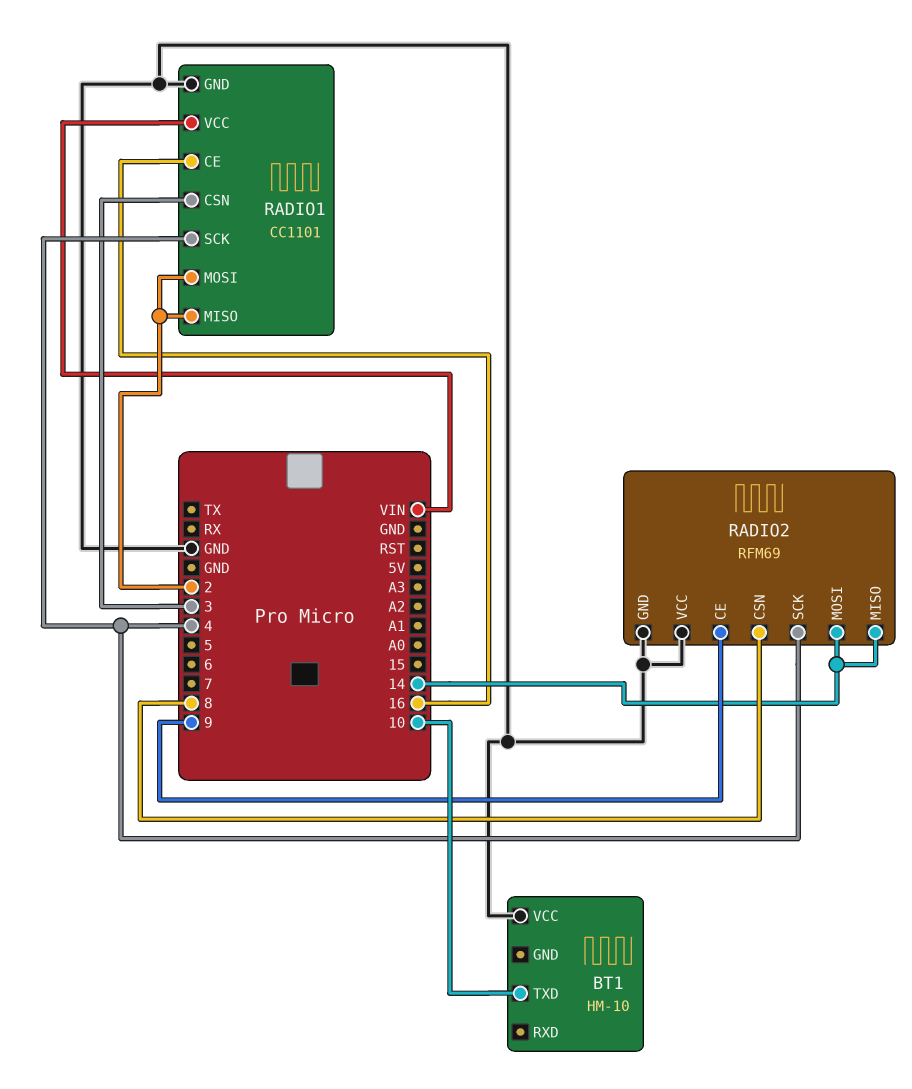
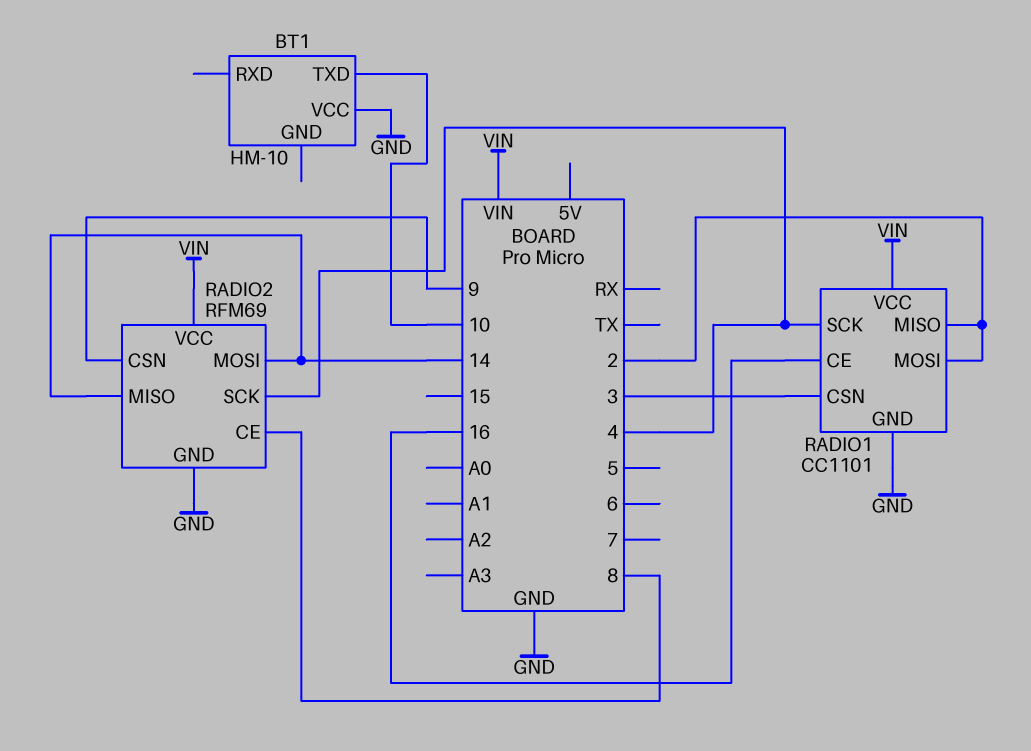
RADIO2 pin CE: 9 -> 8
RADIO2 pin CSN: 8 -> 9
RADIO2 pin VCC: GND -> VIN

